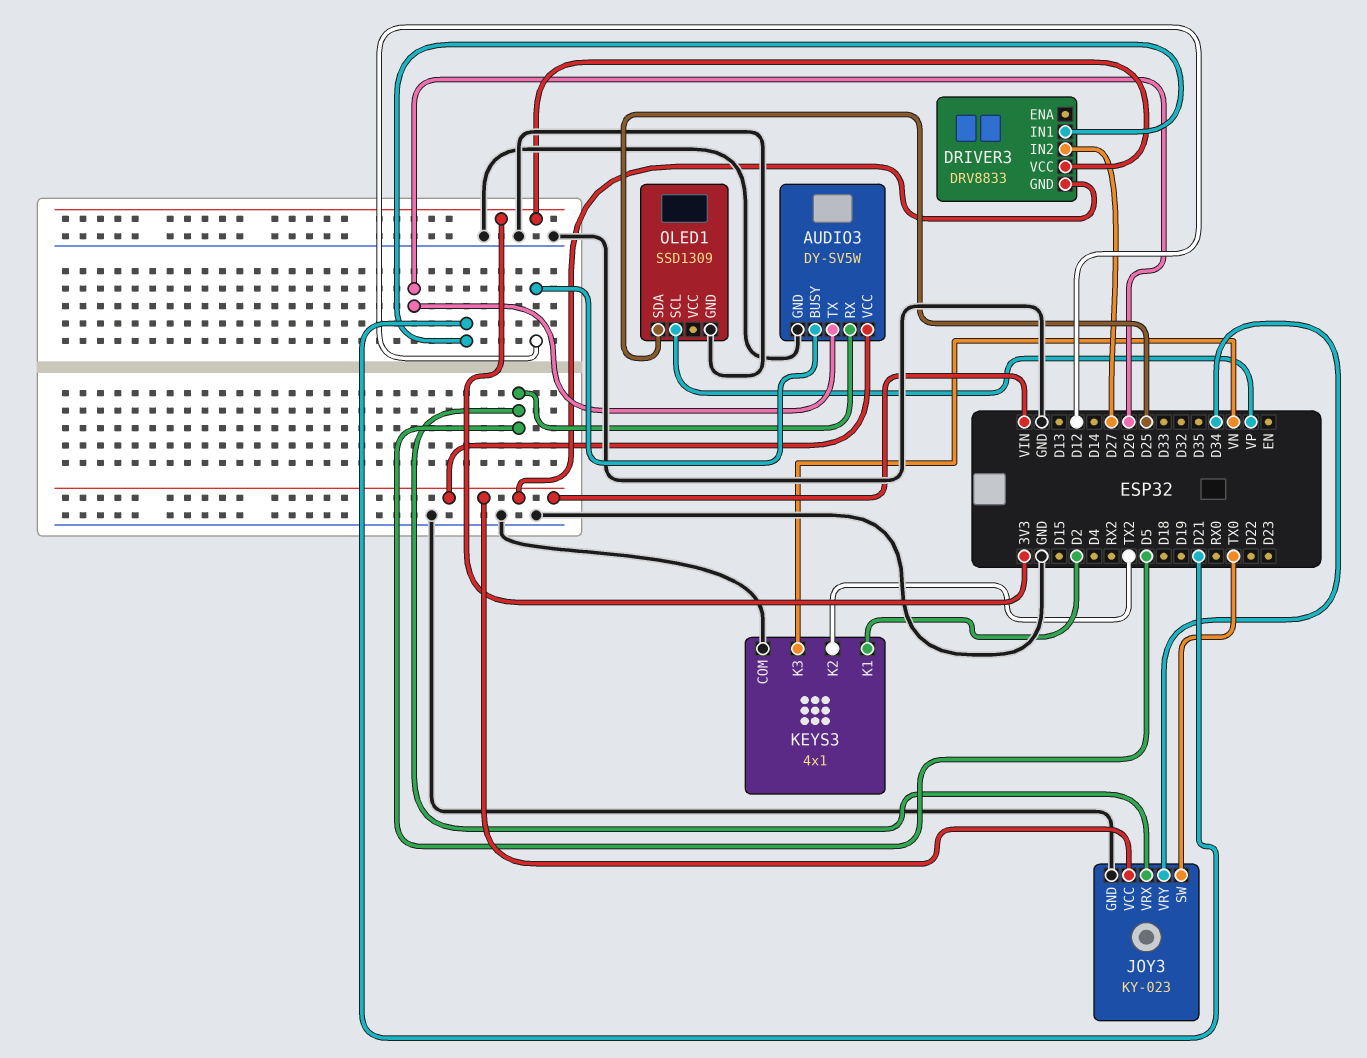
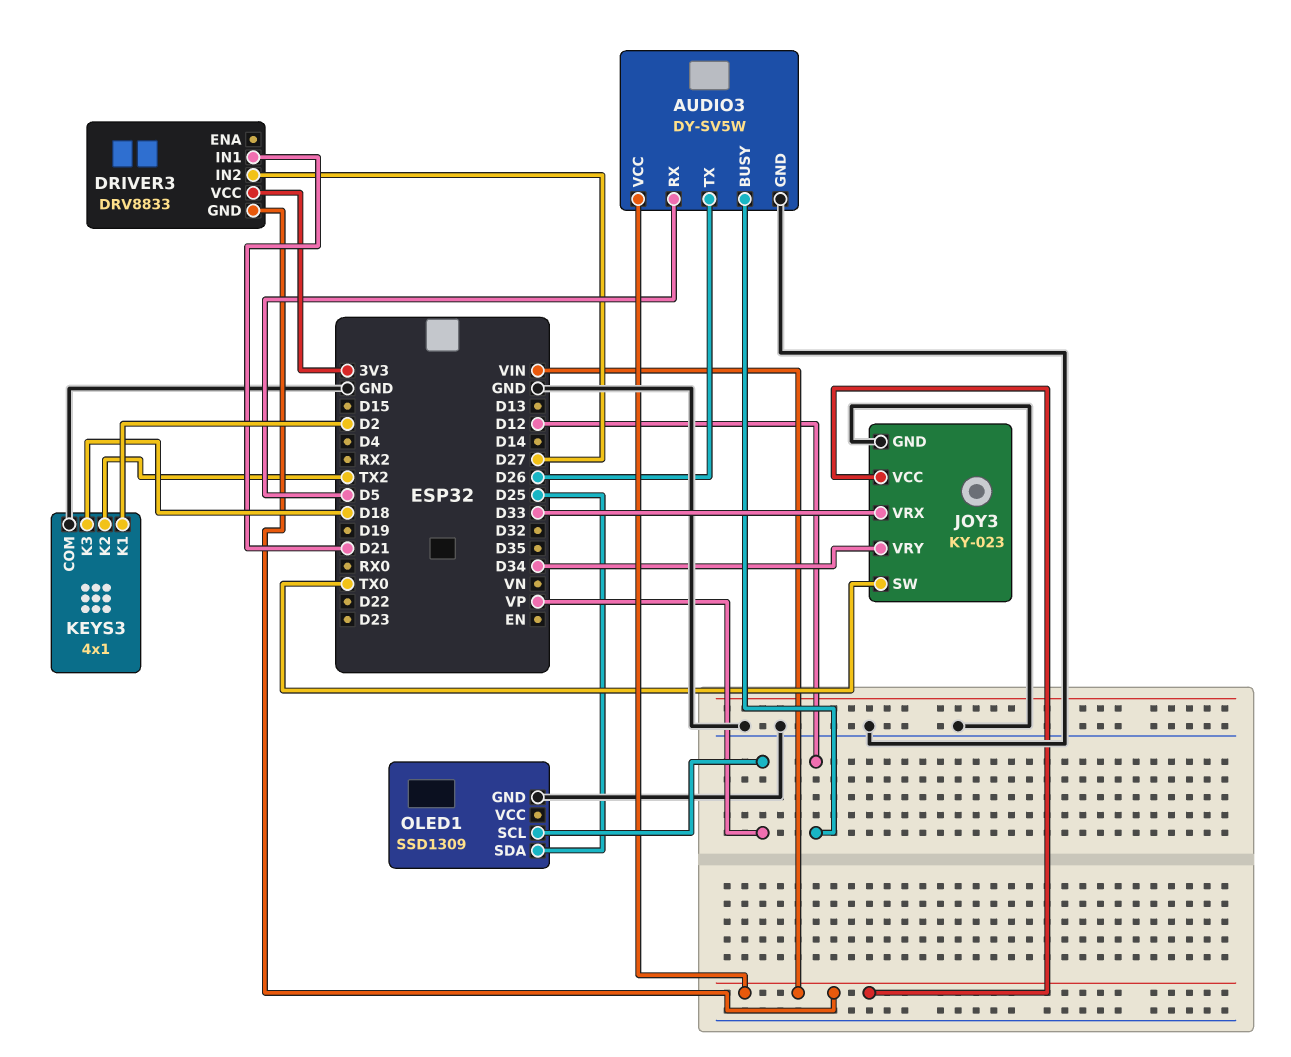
JOY3 pin VRX: D5 -> D33
KEYS3 pin K3: VN -> D18

